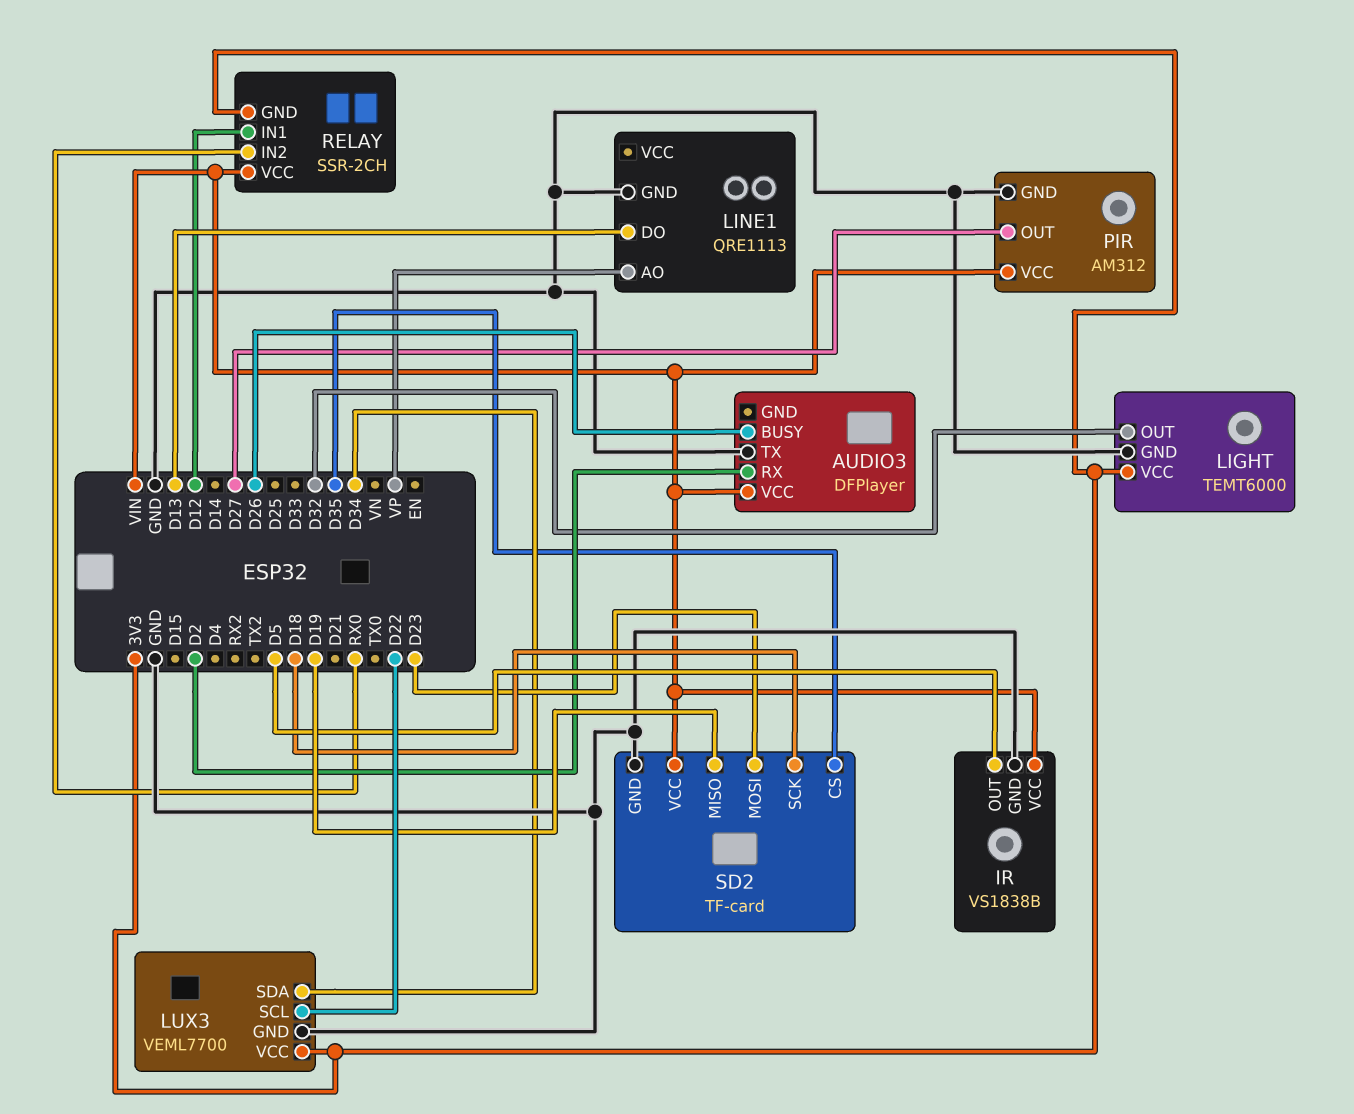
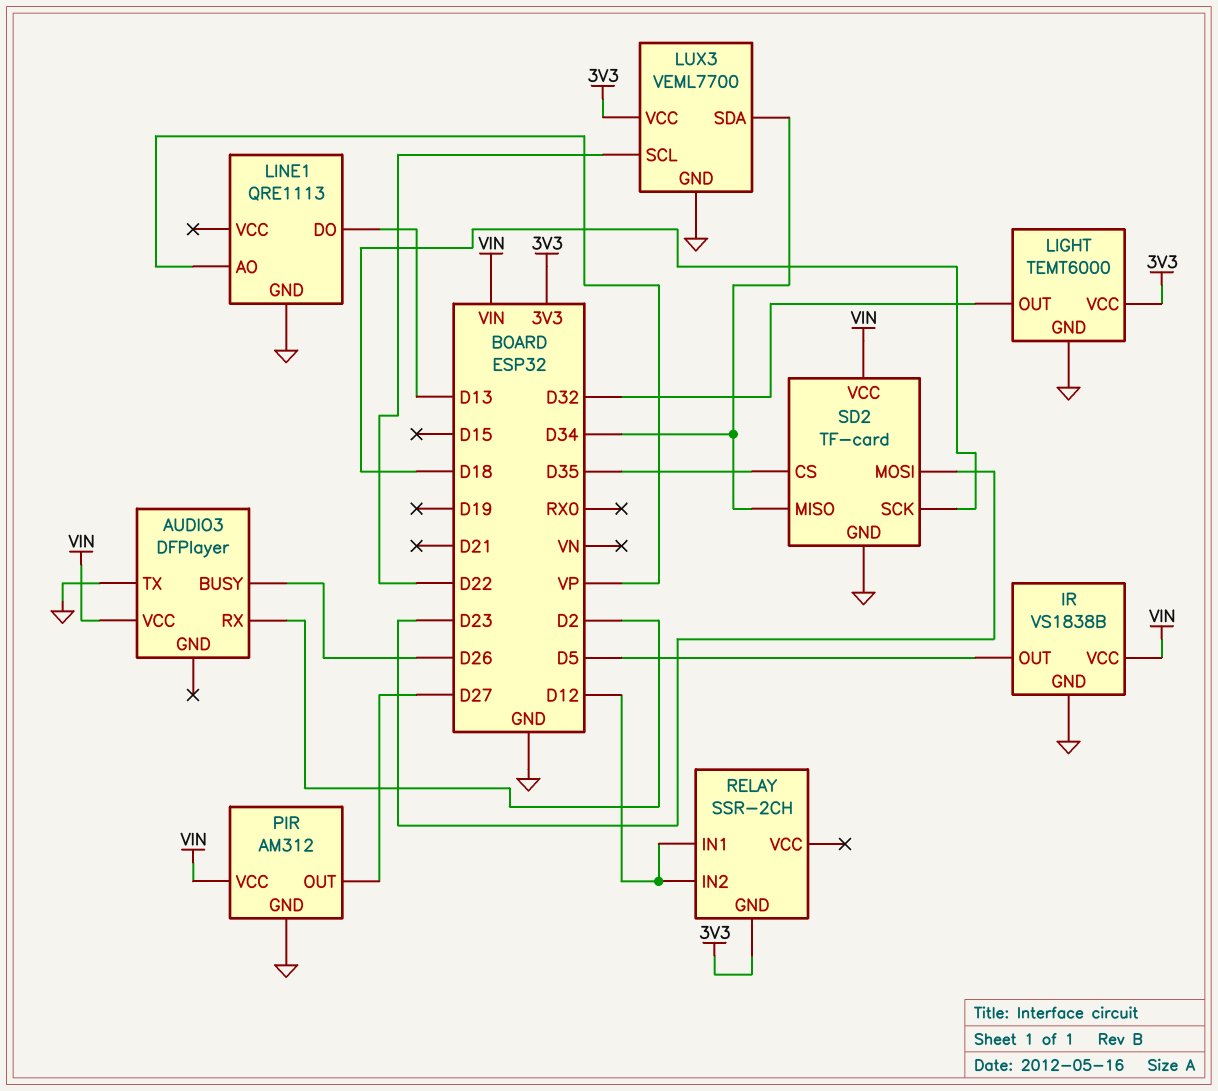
RELAY pin IN2: RX0 -> D12
RELAY pin VCC: VIN -> none
SD2 pin MISO: D19 -> D34

